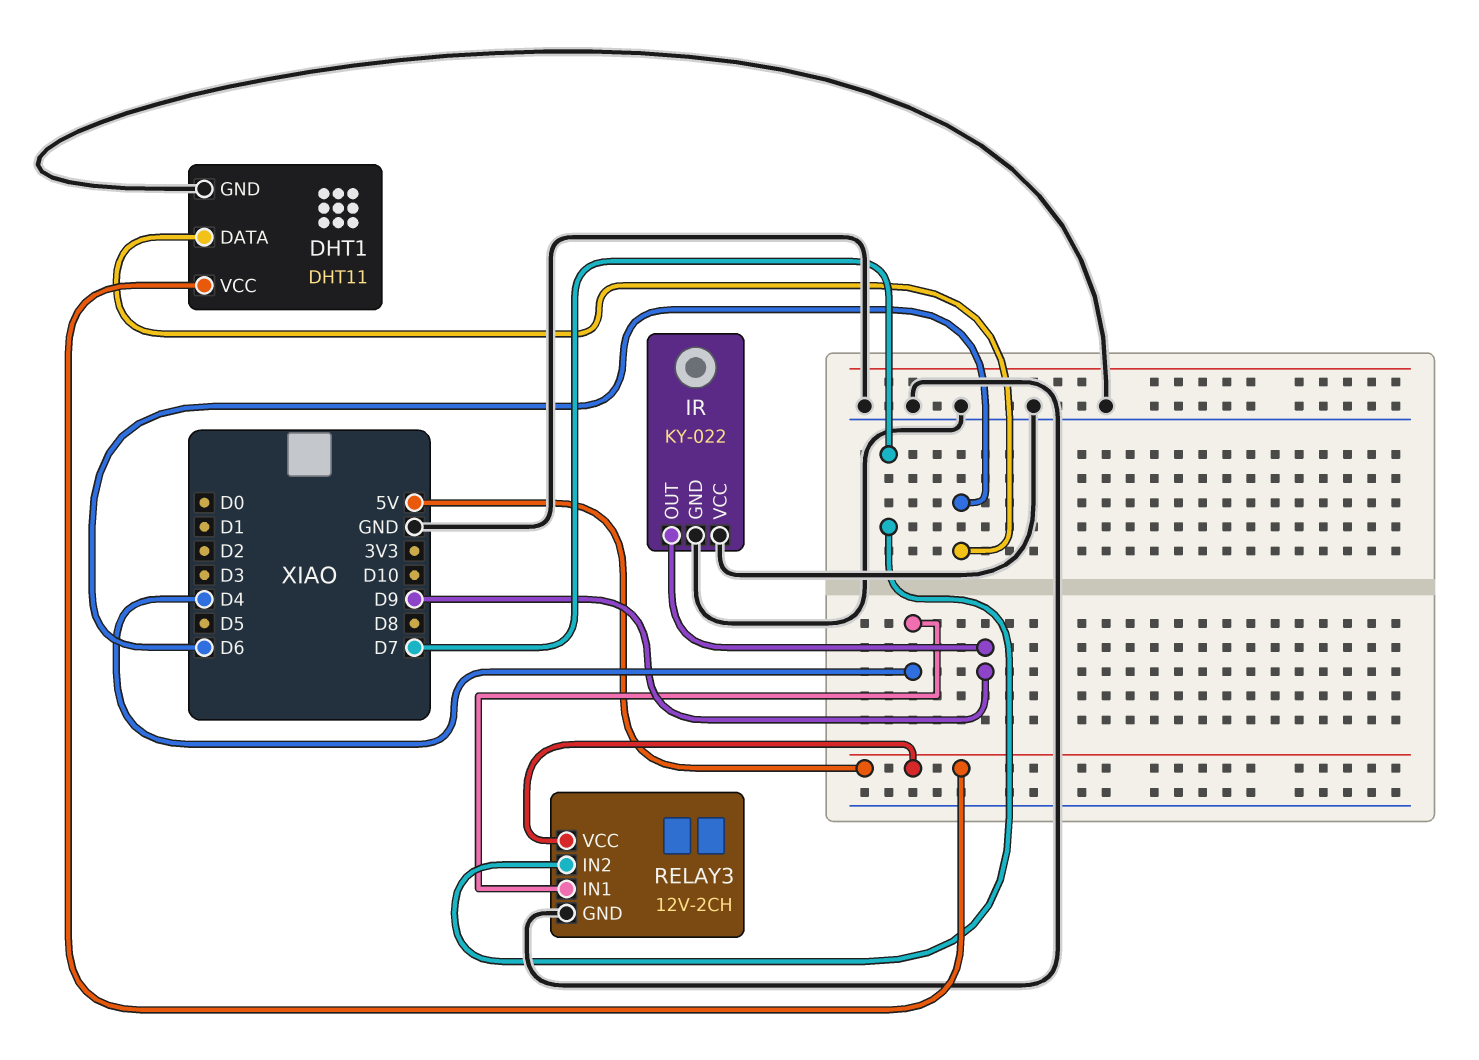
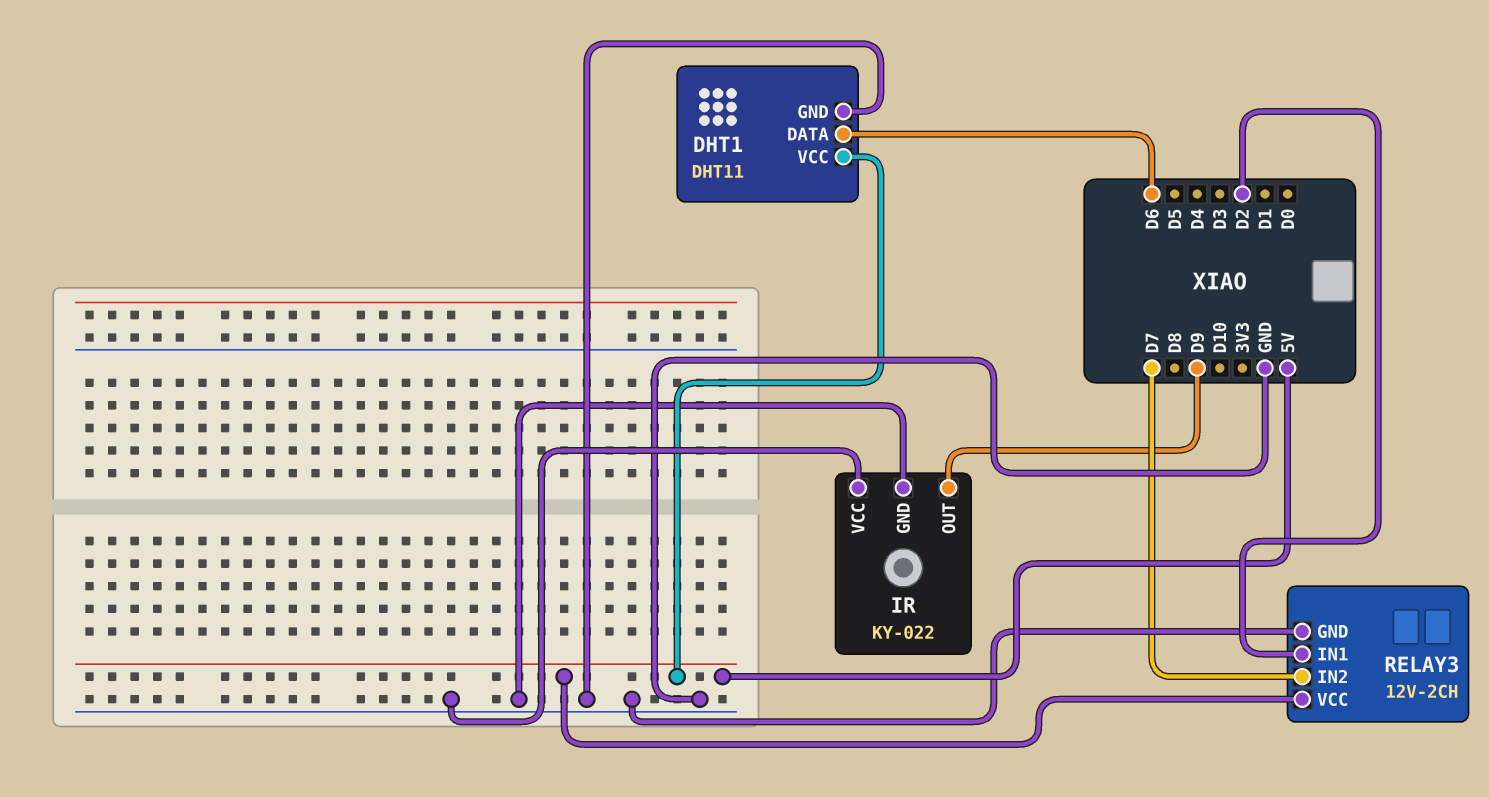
RELAY3 pin IN1: D4 -> D2

